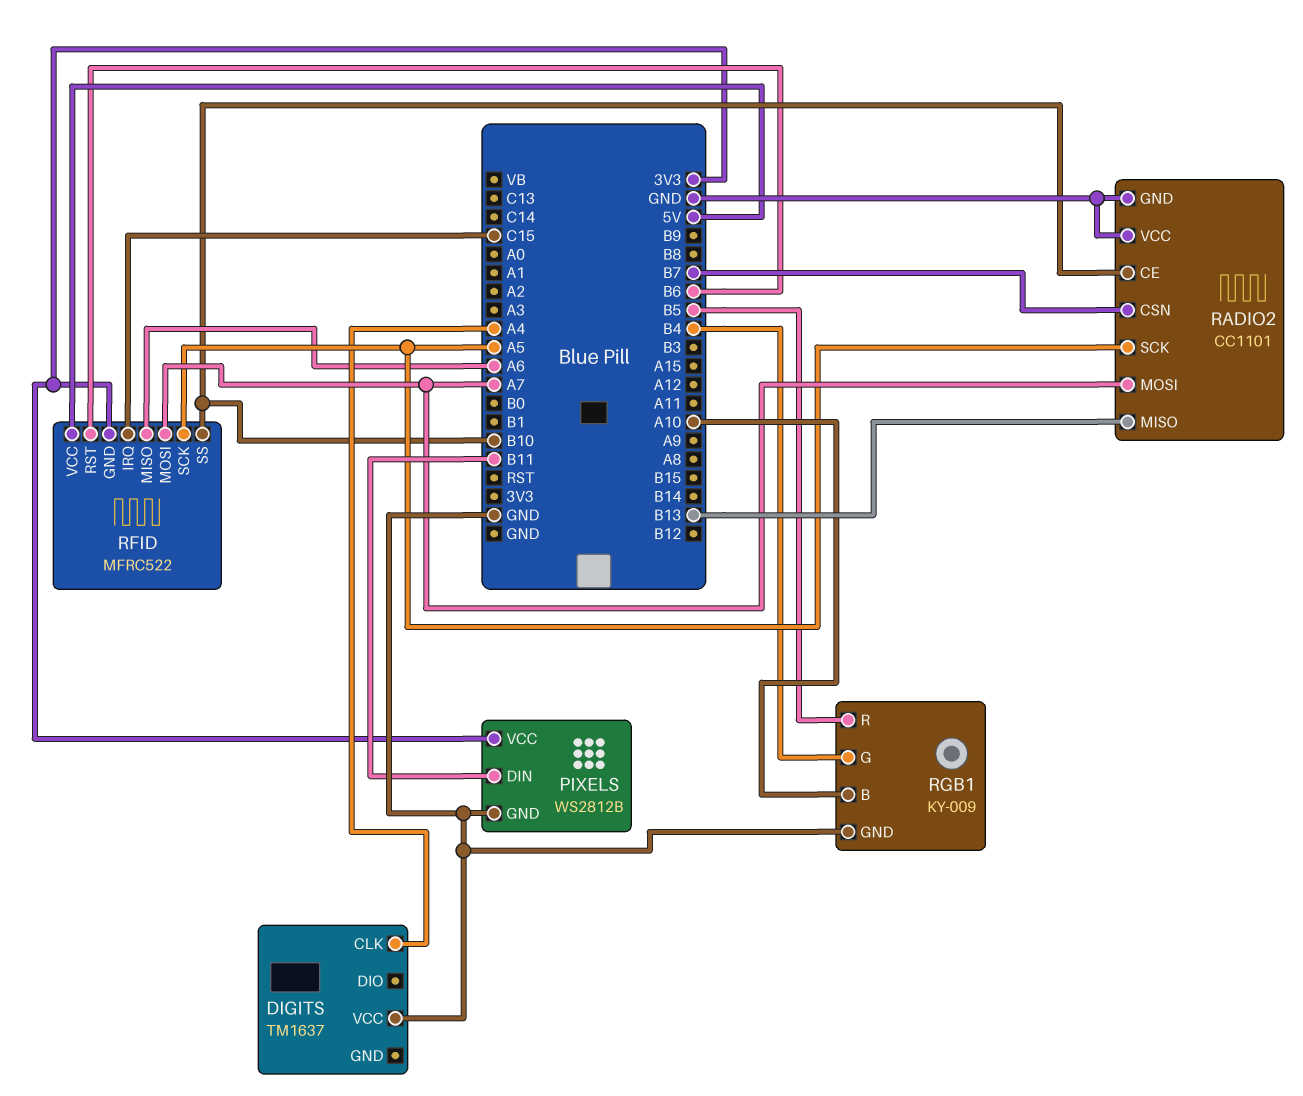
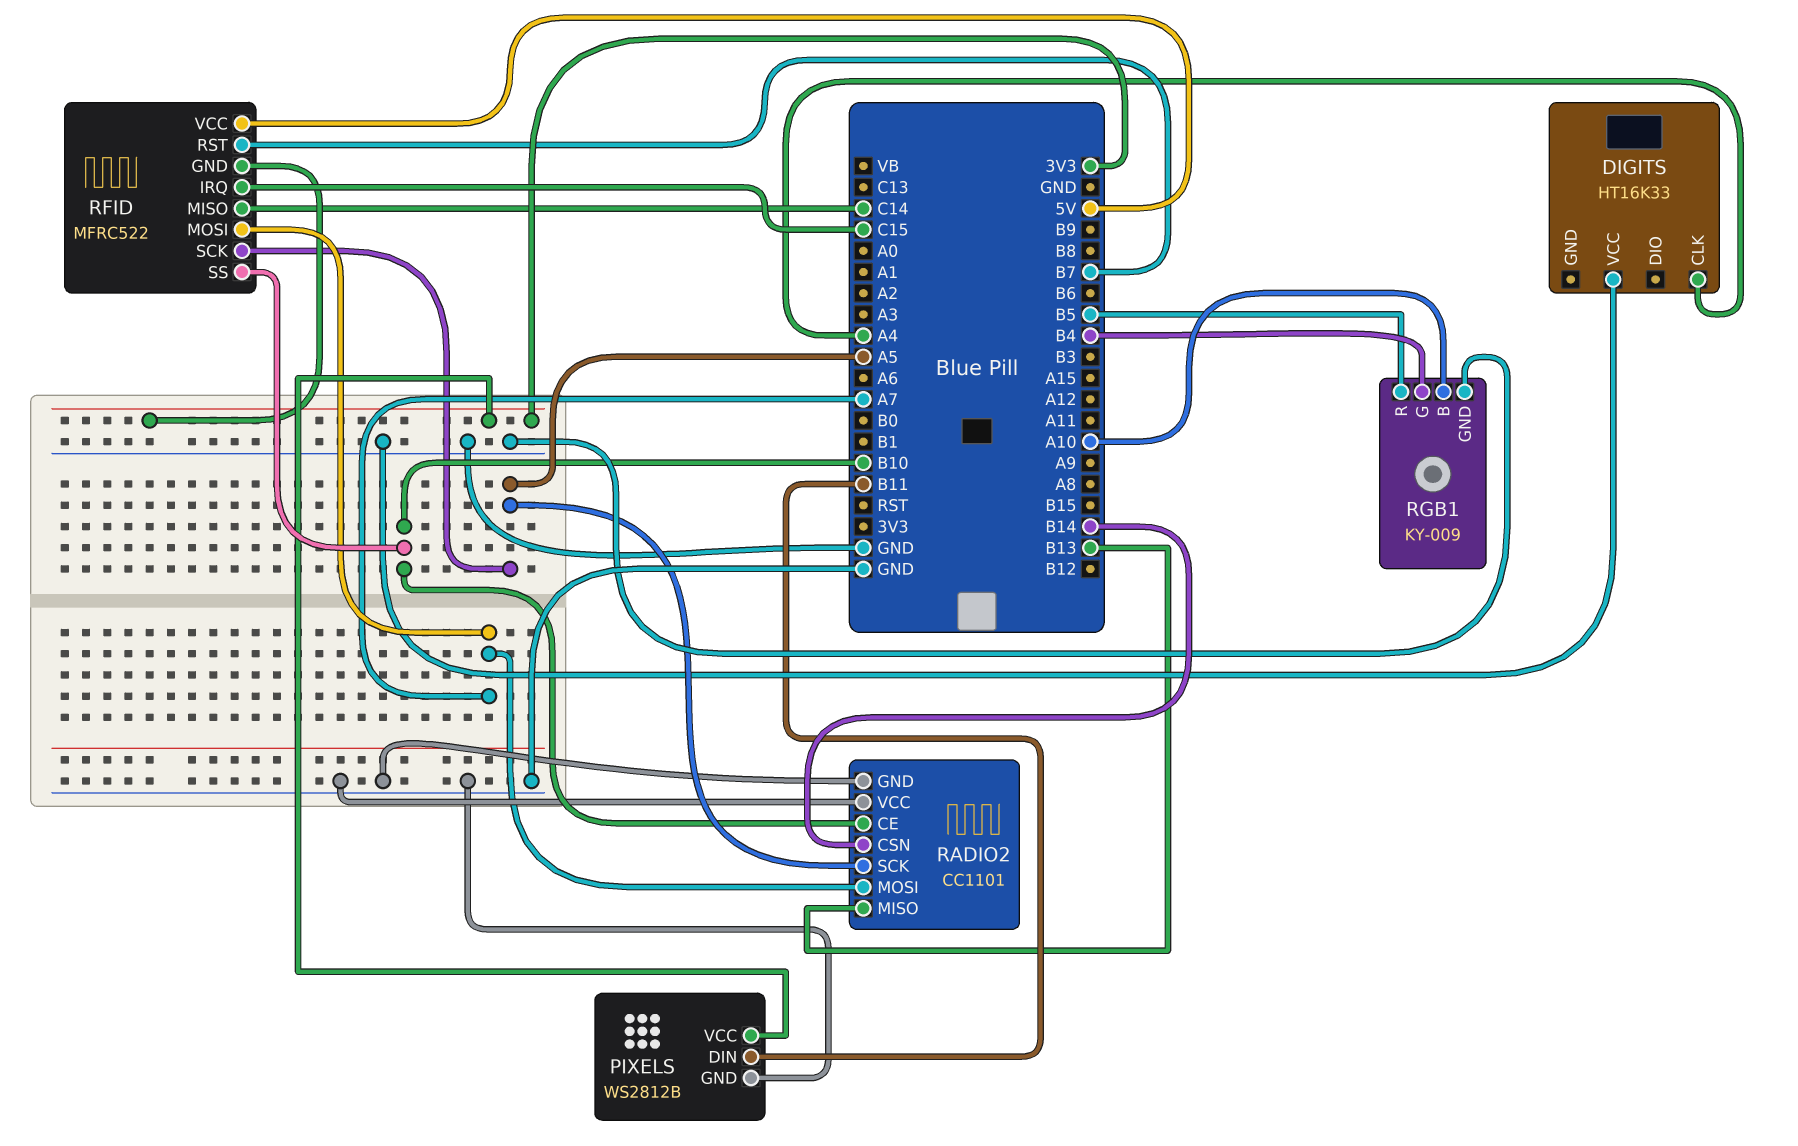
DIGITS: TM1637 -> HT16K33
RADIO2 pin CSN: B7 -> B14
RFID pin MISO: A6 -> C14
RFID pin RST: B6 -> B7

